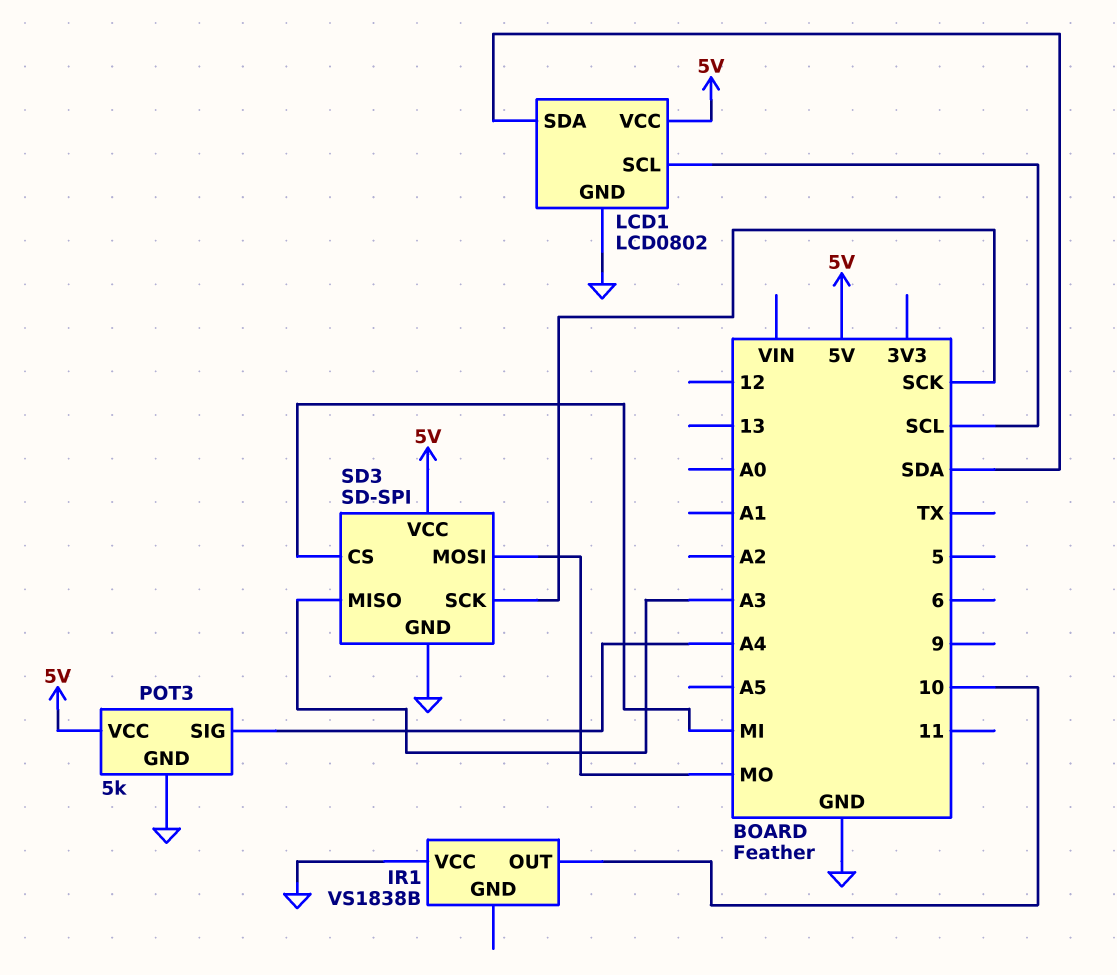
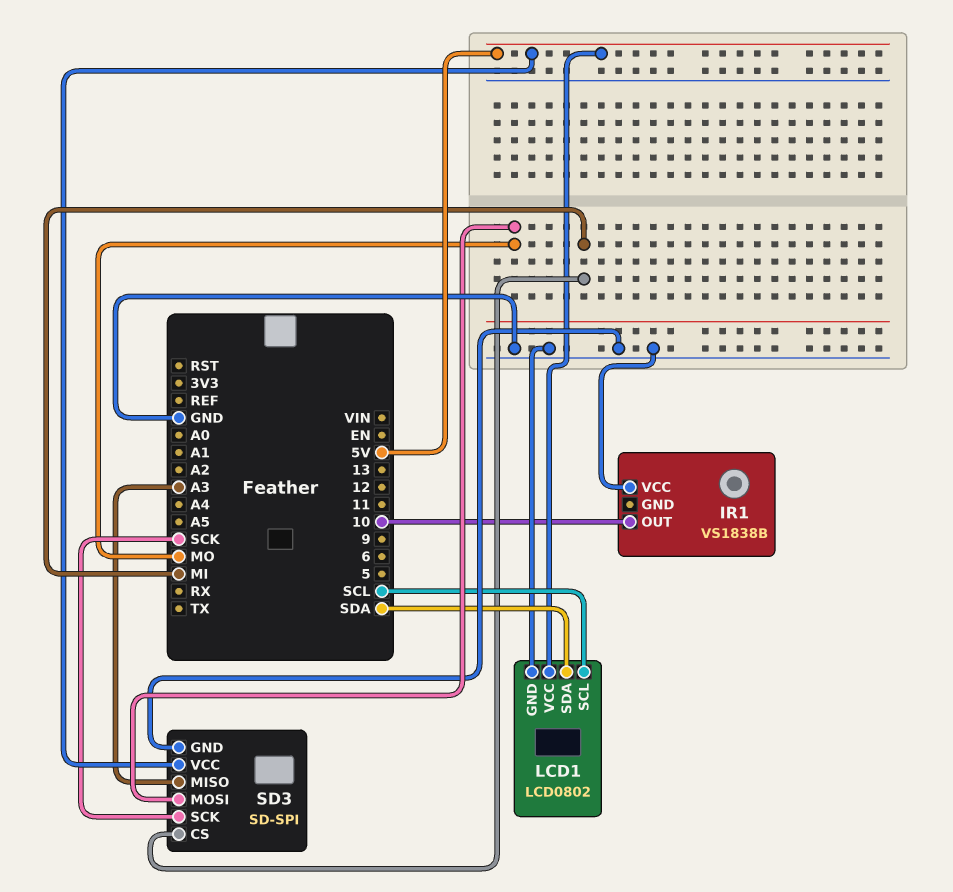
POT3: 5k -> none
POT3 pin GND: GND -> none
POT3 pin SIG: A4 -> none
POT3 pin VCC: 5V -> none

